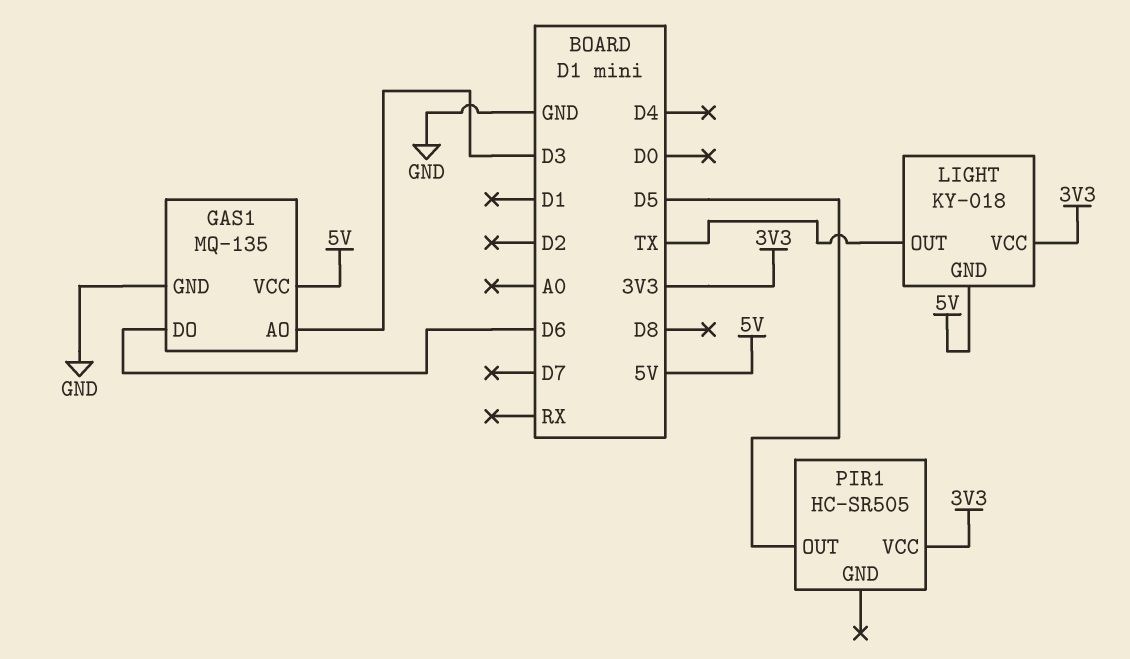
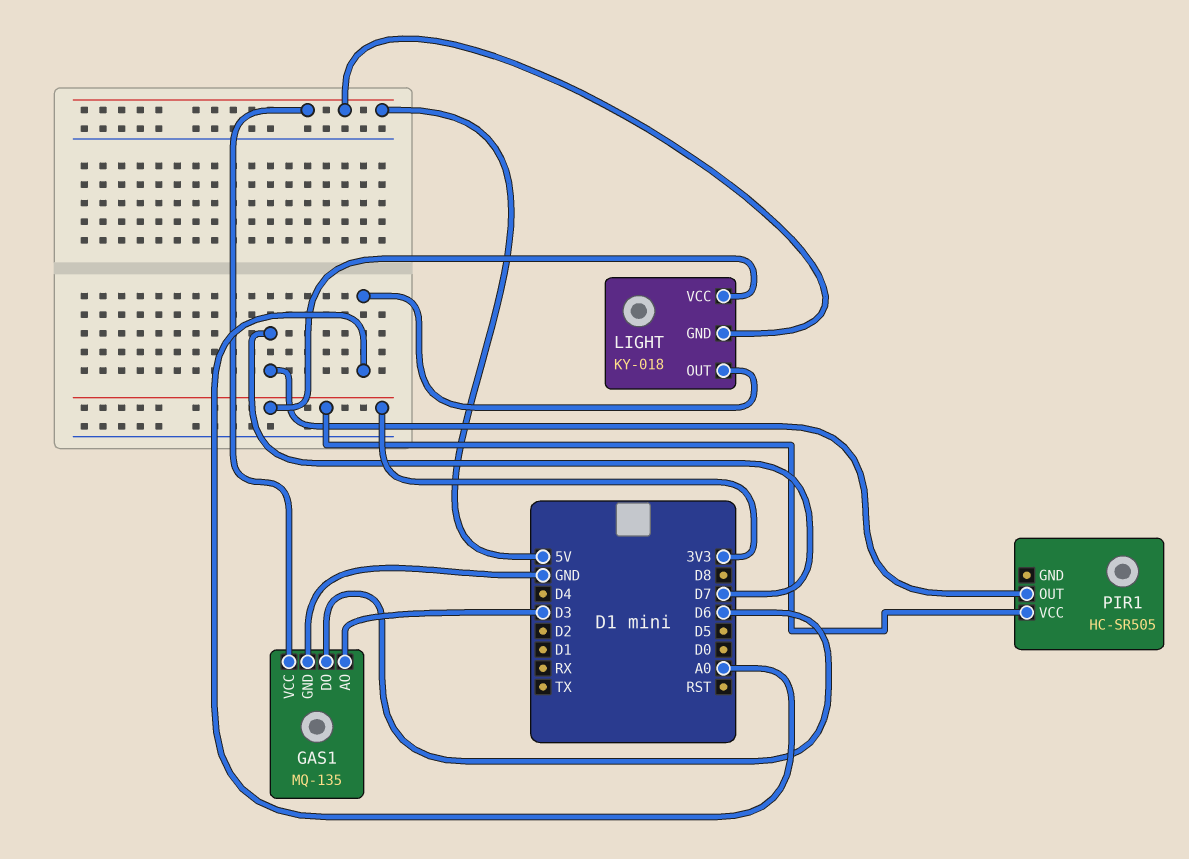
LIGHT pin OUT: TX -> A0
PIR1 pin OUT: D5 -> D7

